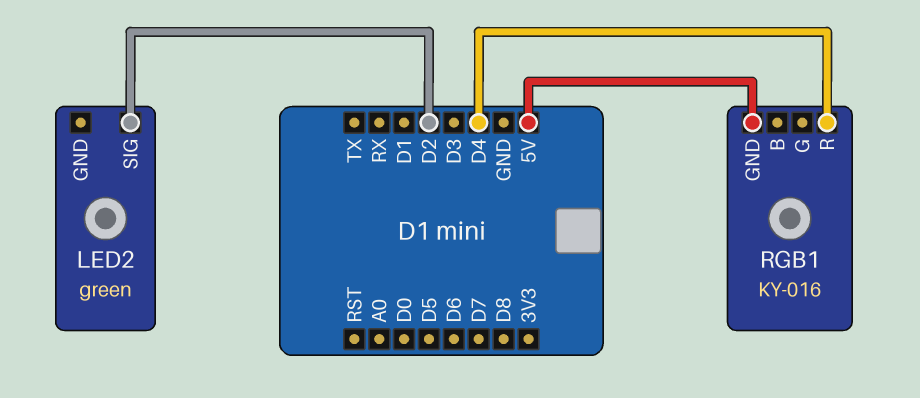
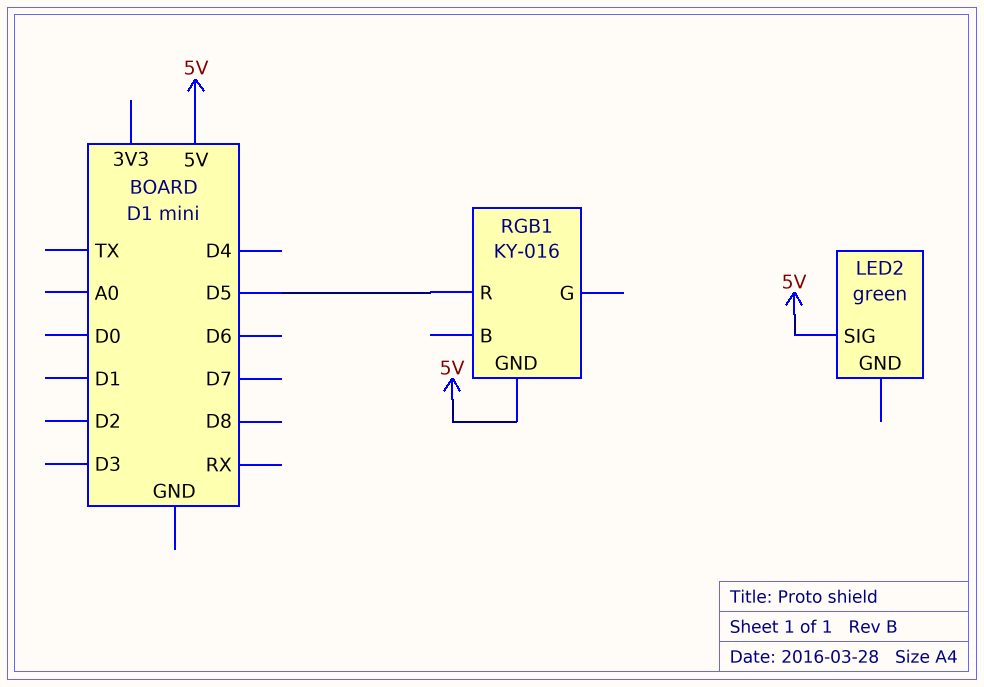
LED2 pin SIG: D2 -> 5V
RGB1 pin R: D4 -> D5

